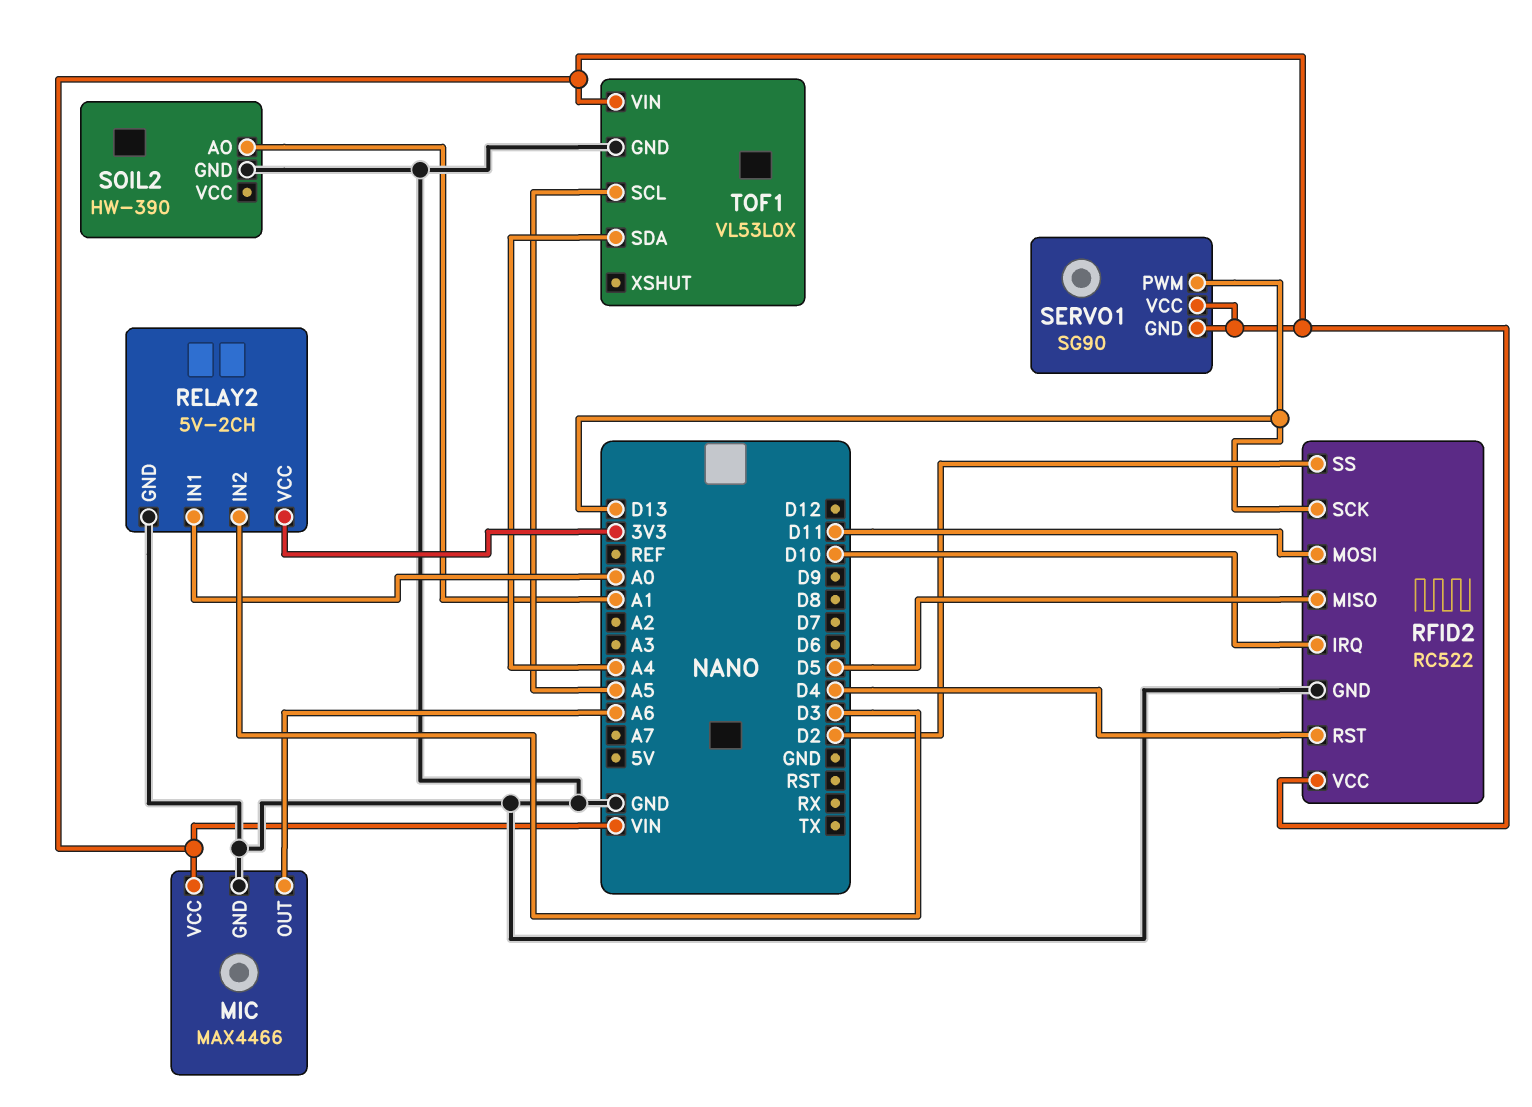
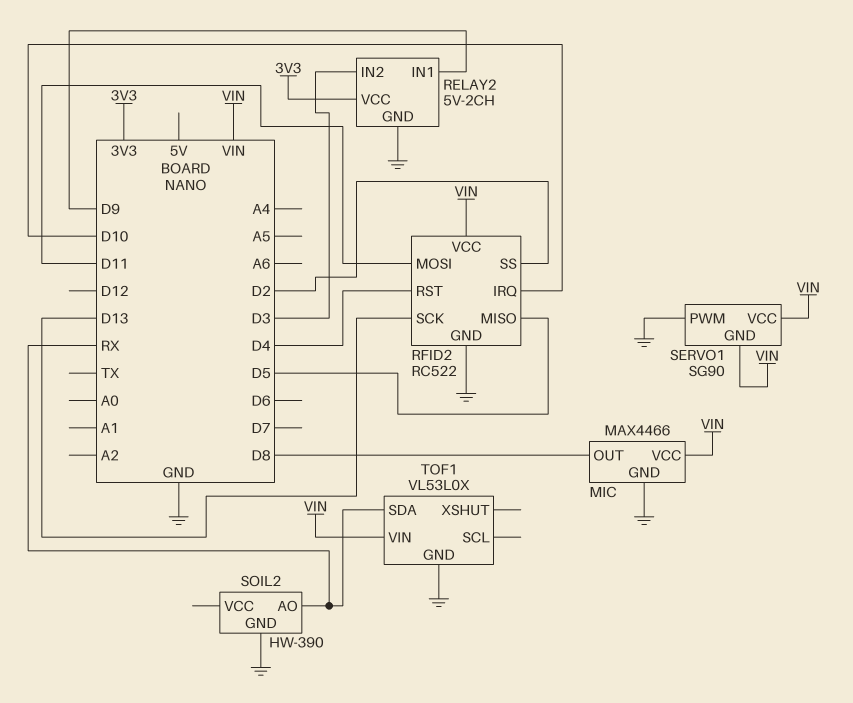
MIC pin OUT: A6 -> D8
RELAY2 pin IN1: A0 -> D9
SERVO1 pin PWM: D13 -> GND
SOIL2 pin AO: A1 -> RX
TOF1 pin SCL: A5 -> none
TOF1 pin SDA: A4 -> RX

